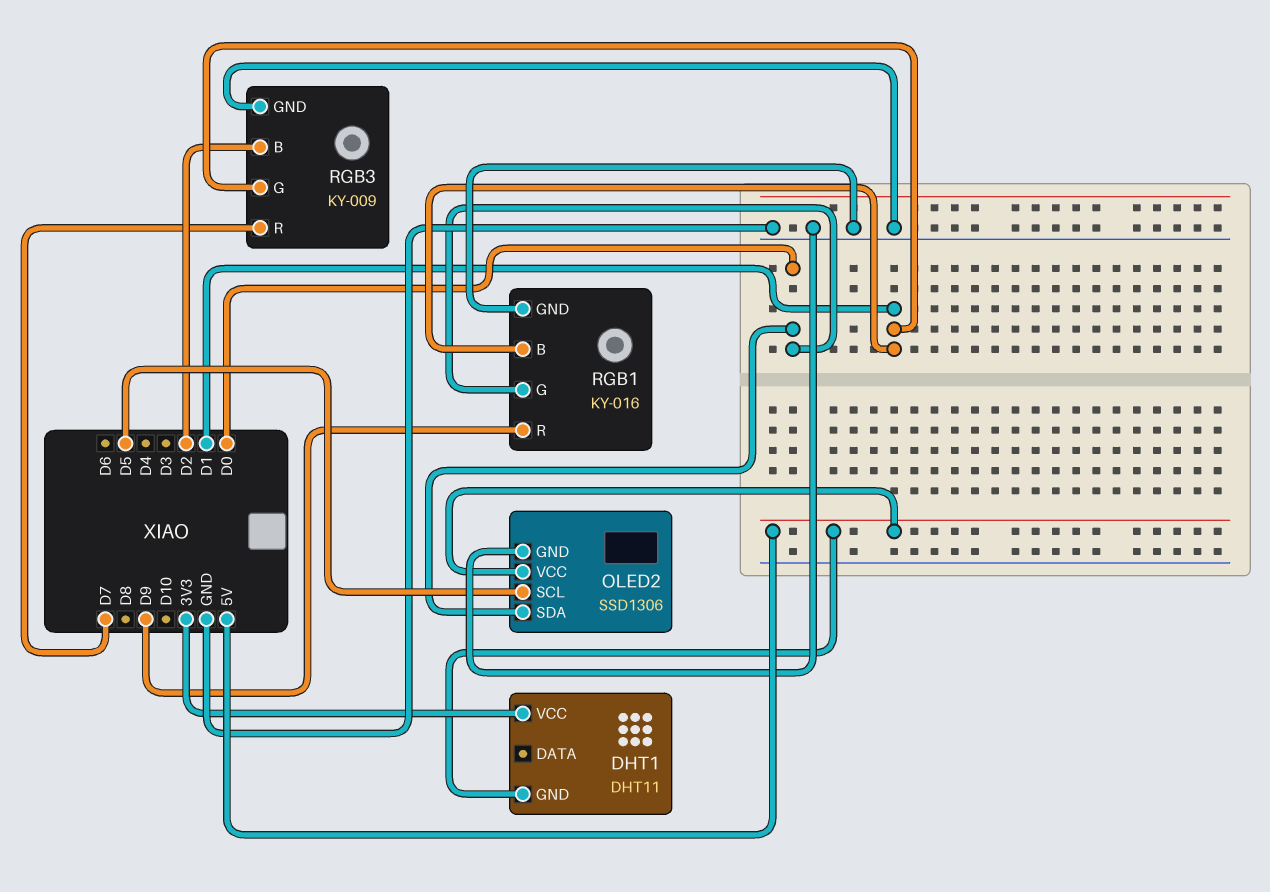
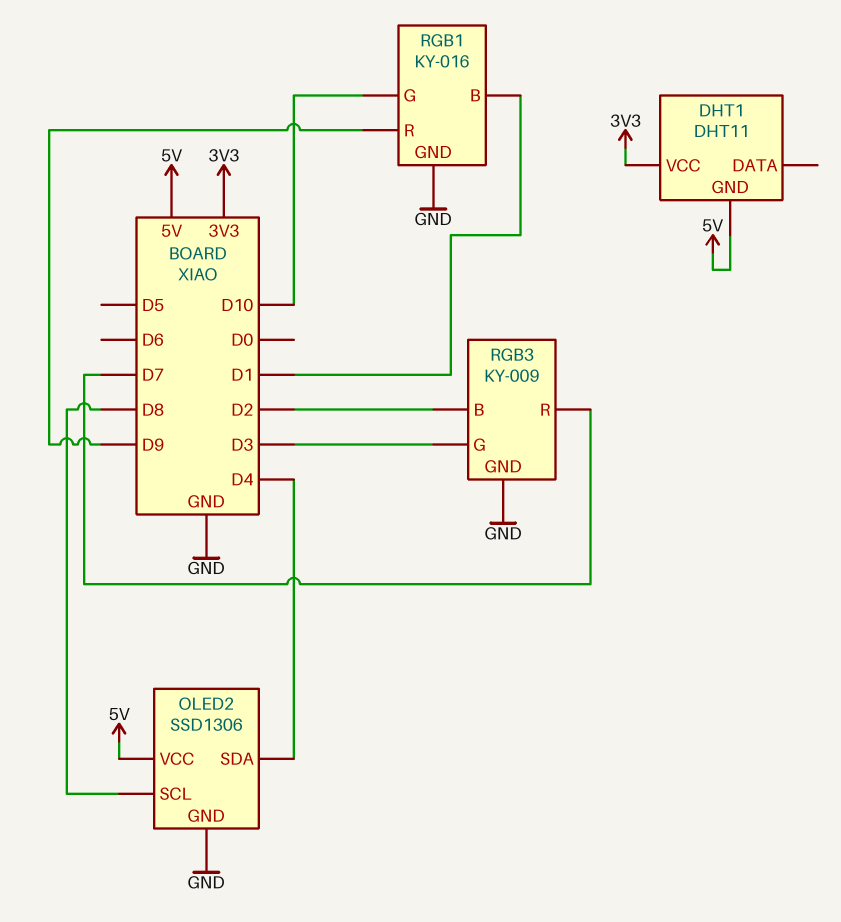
OLED2 pin SCL: D5 -> D8
OLED2 pin SDA: D0 -> D4
RGB1 pin G: D0 -> D10
RGB3 pin G: D1 -> D3

